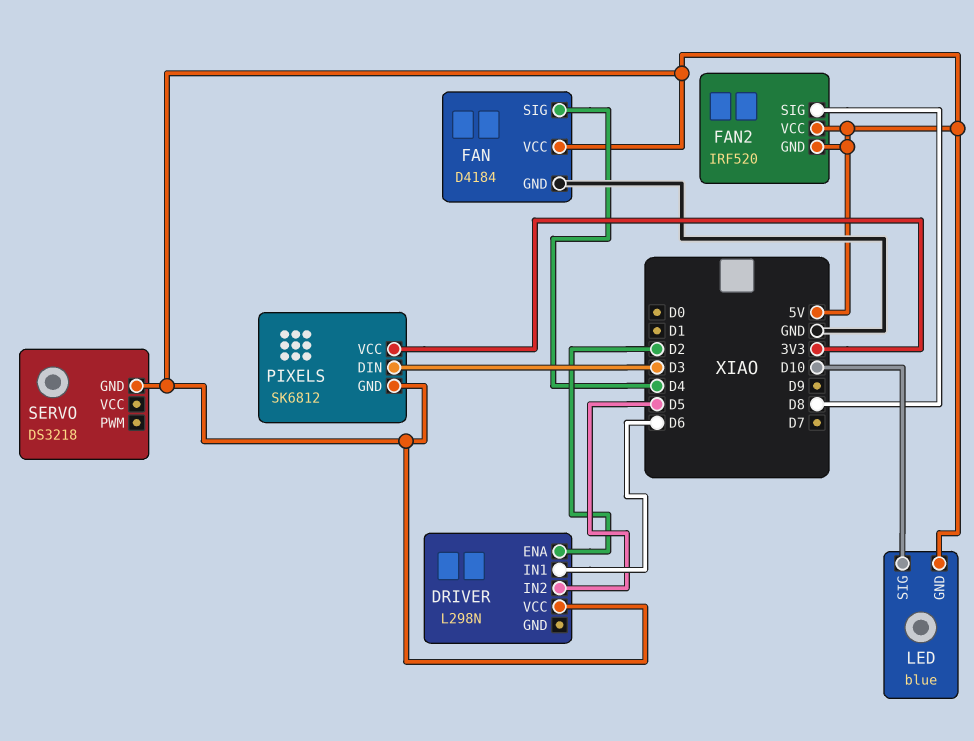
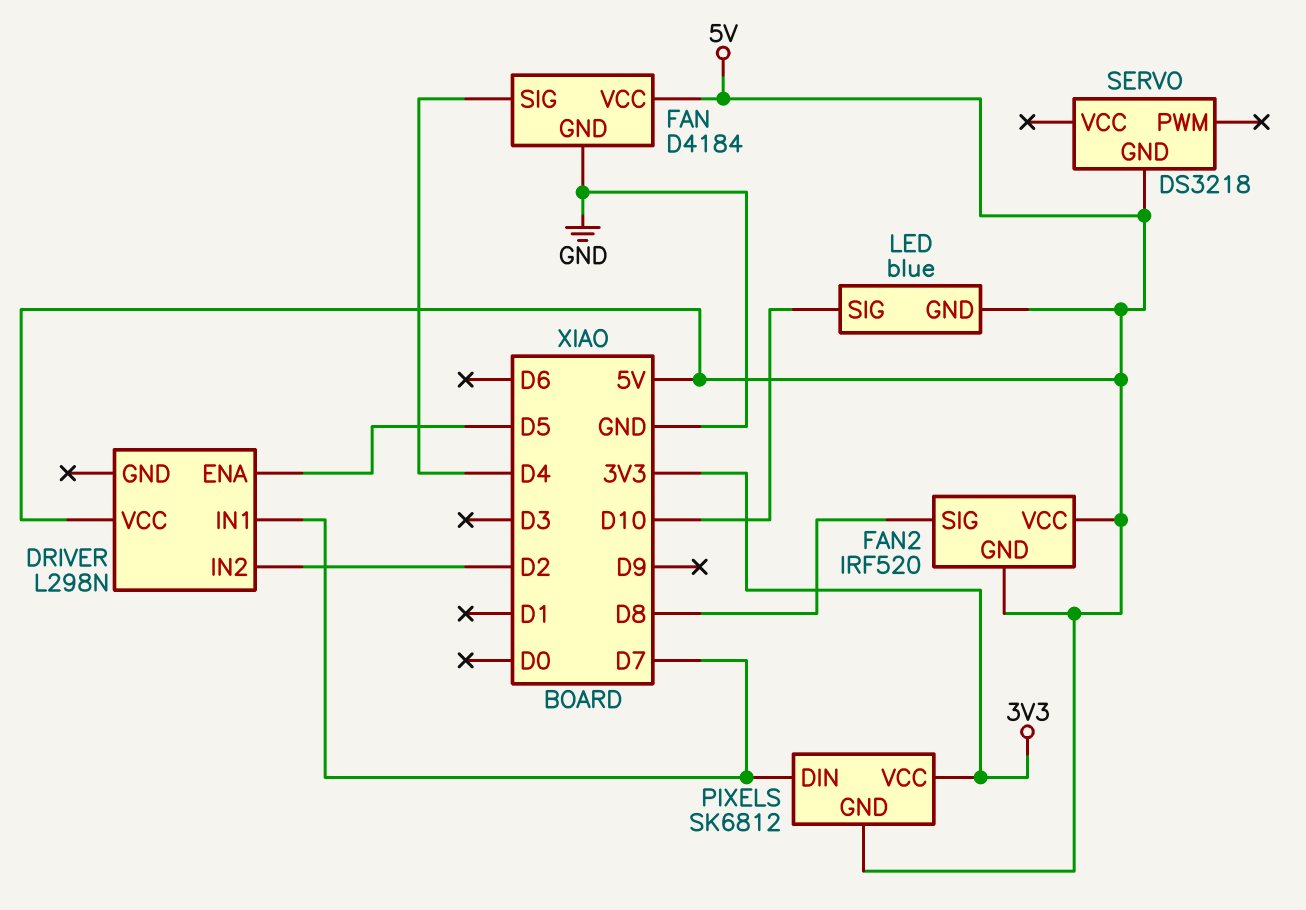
DRIVER pin ENA: D2 -> D5
DRIVER pin IN1: D6 -> D7
DRIVER pin IN2: D5 -> D2
PIXELS pin DIN: D3 -> D7

